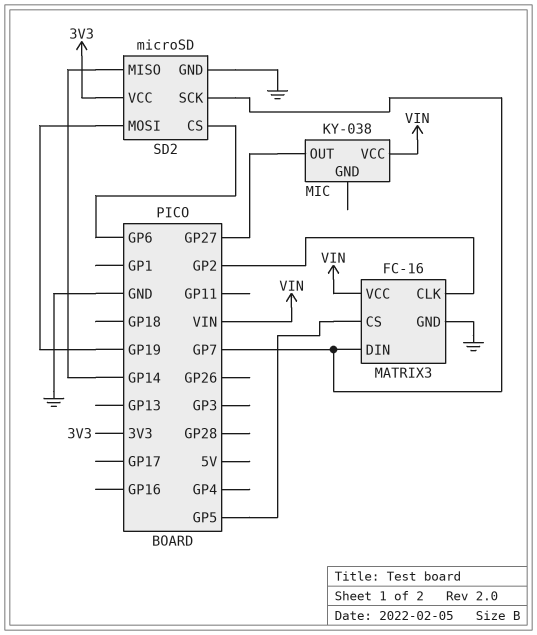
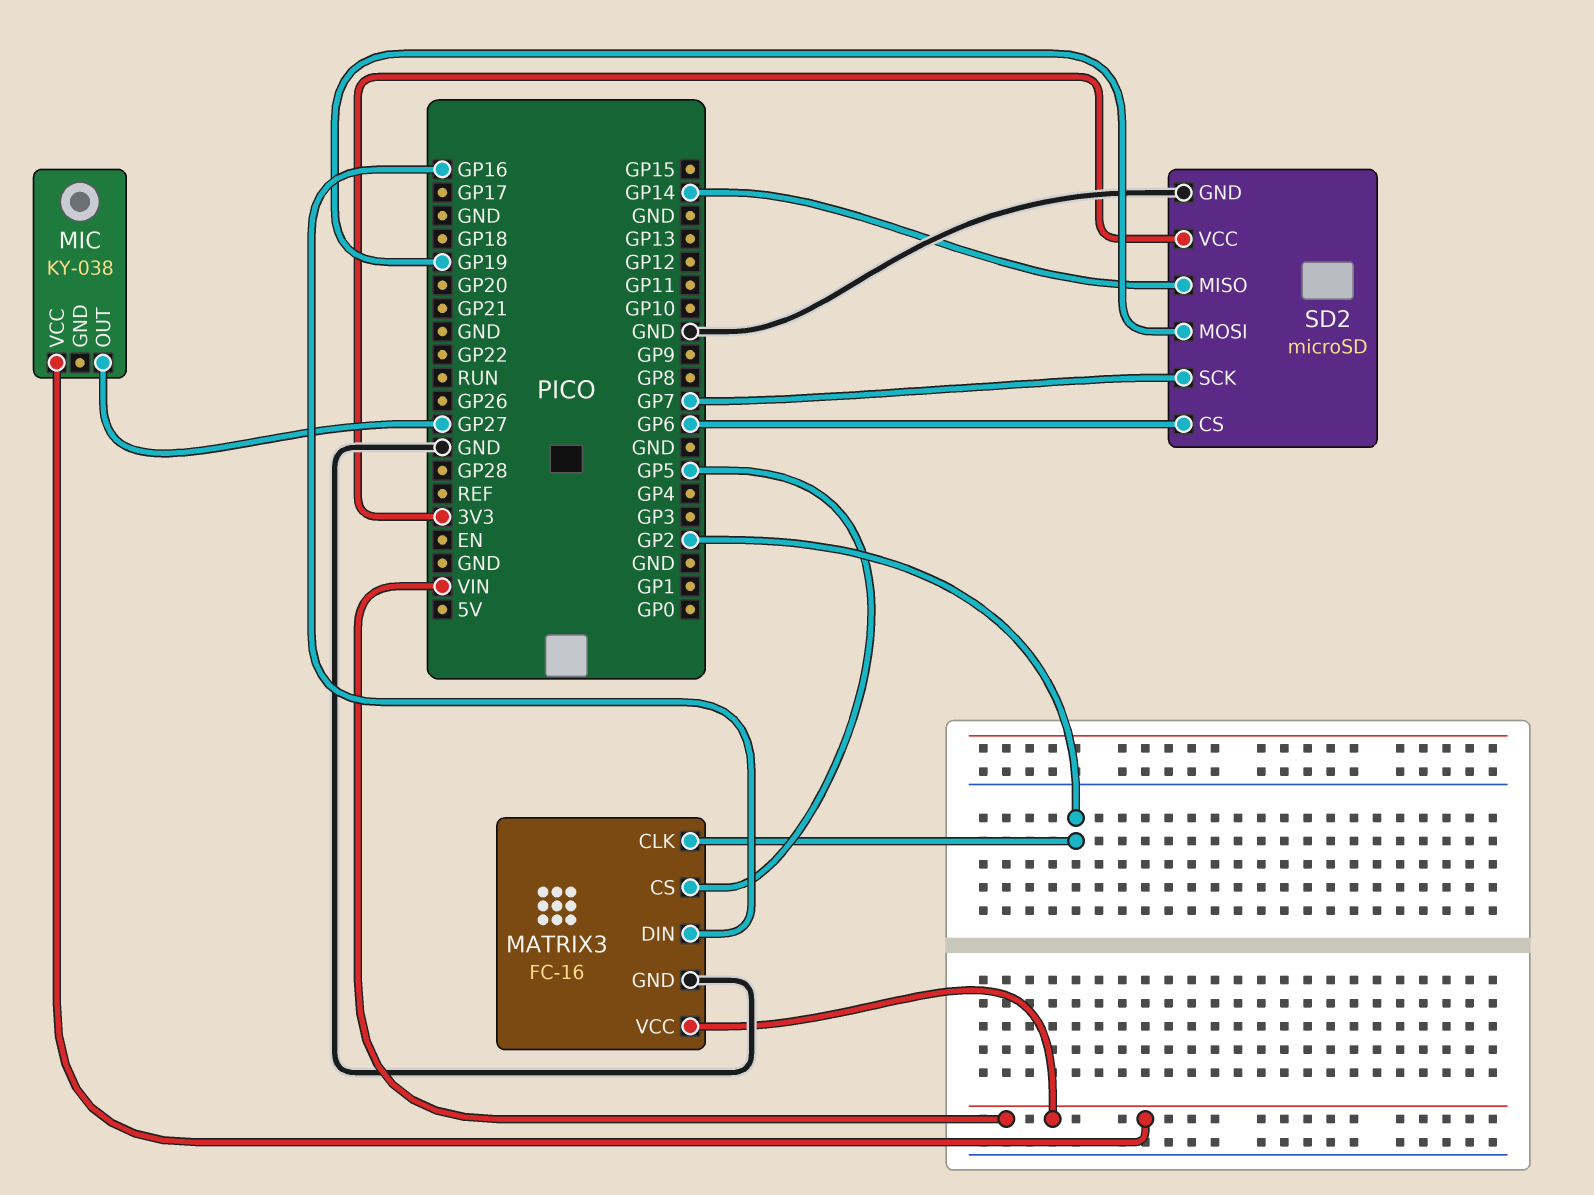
MATRIX3 pin DIN: GP7 -> GP16

